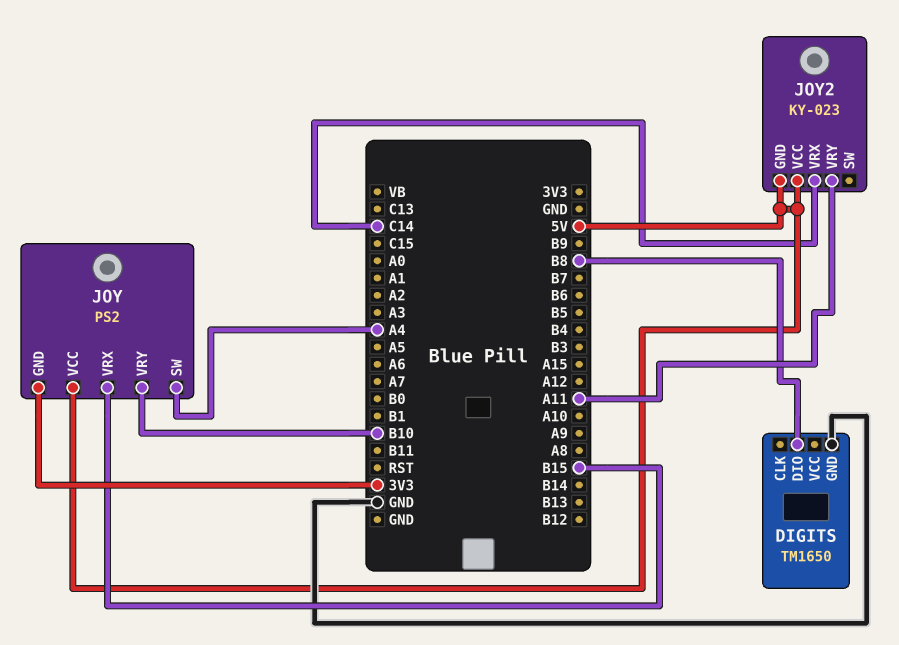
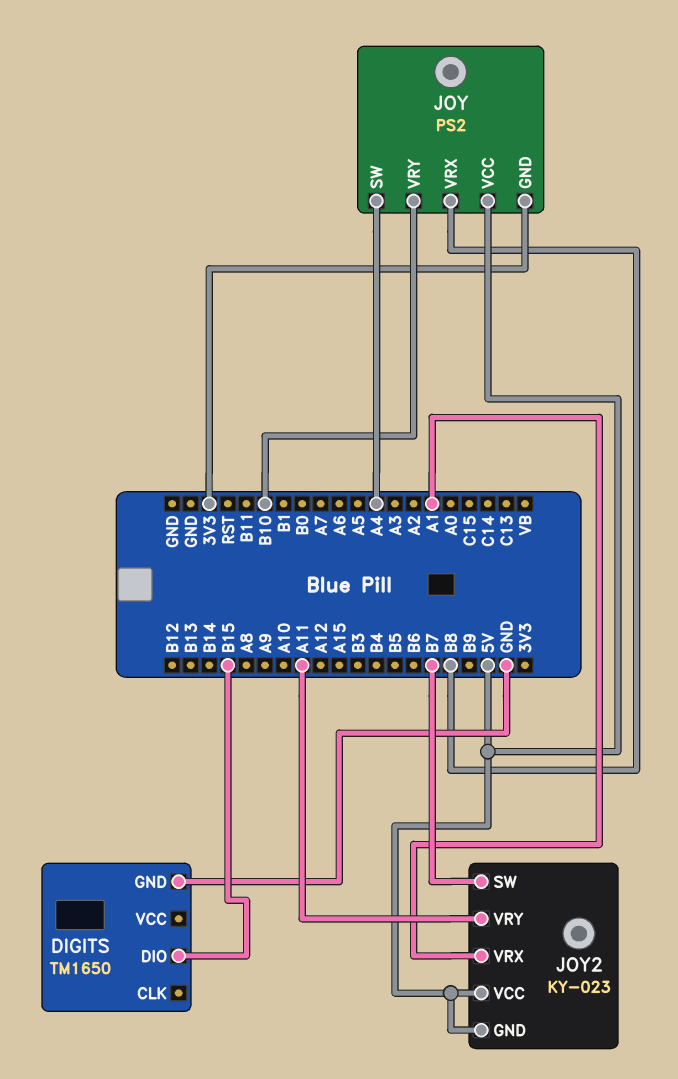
DIGITS pin DIO: B8 -> B15
JOY pin VRX: B15 -> B8
JOY2 pin SW: none -> B7
JOY2 pin VRX: C14 -> A1

